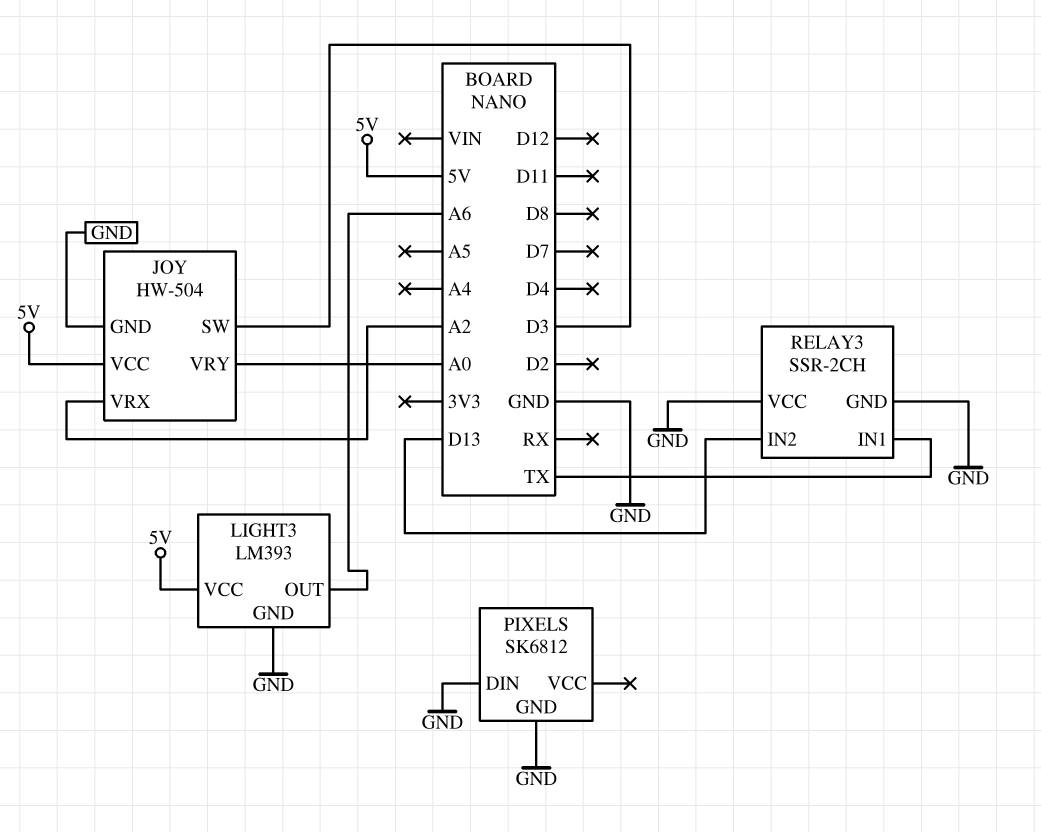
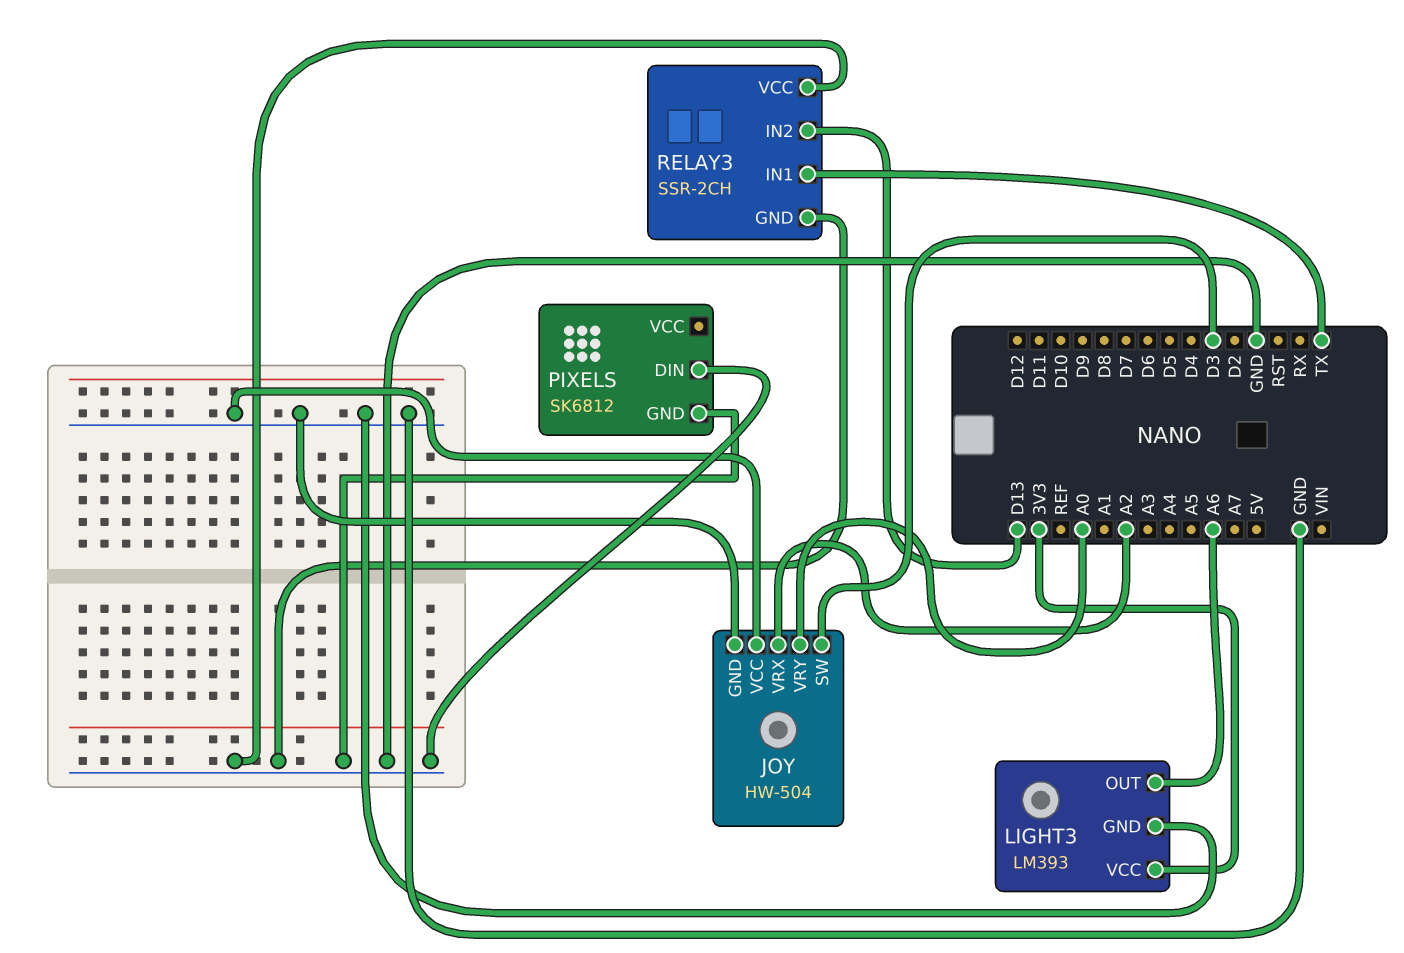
JOY pin VCC: 5V -> GND
LIGHT3 pin VCC: 5V -> 3V3

